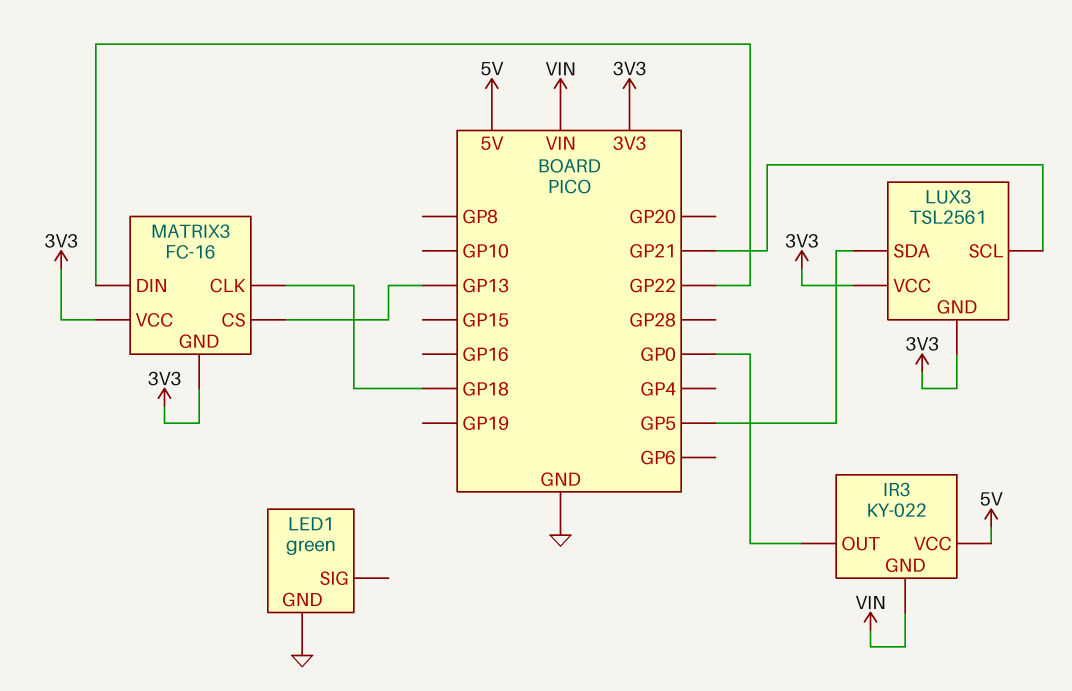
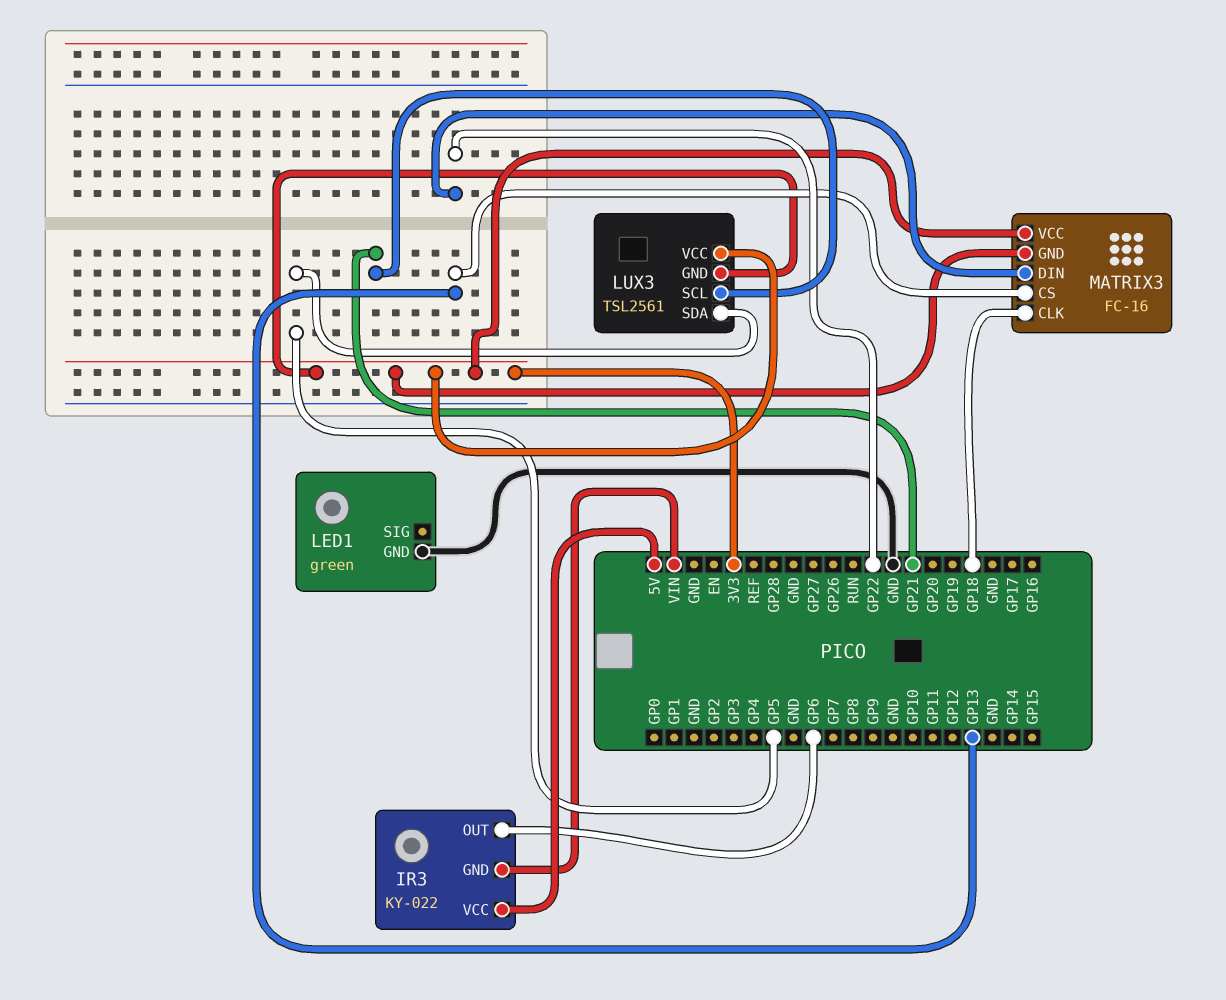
IR3 pin OUT: GP0 -> GP6

